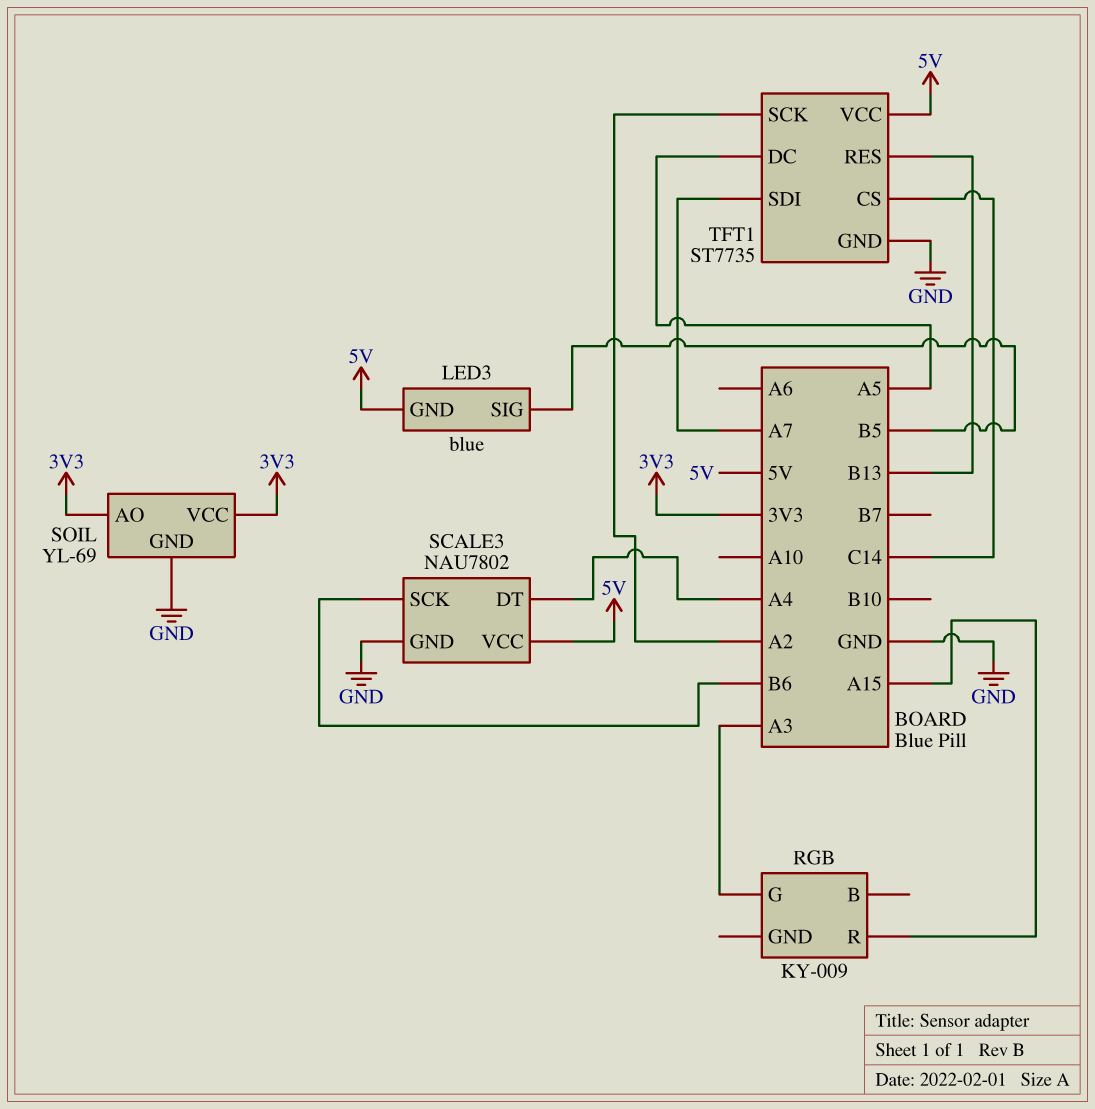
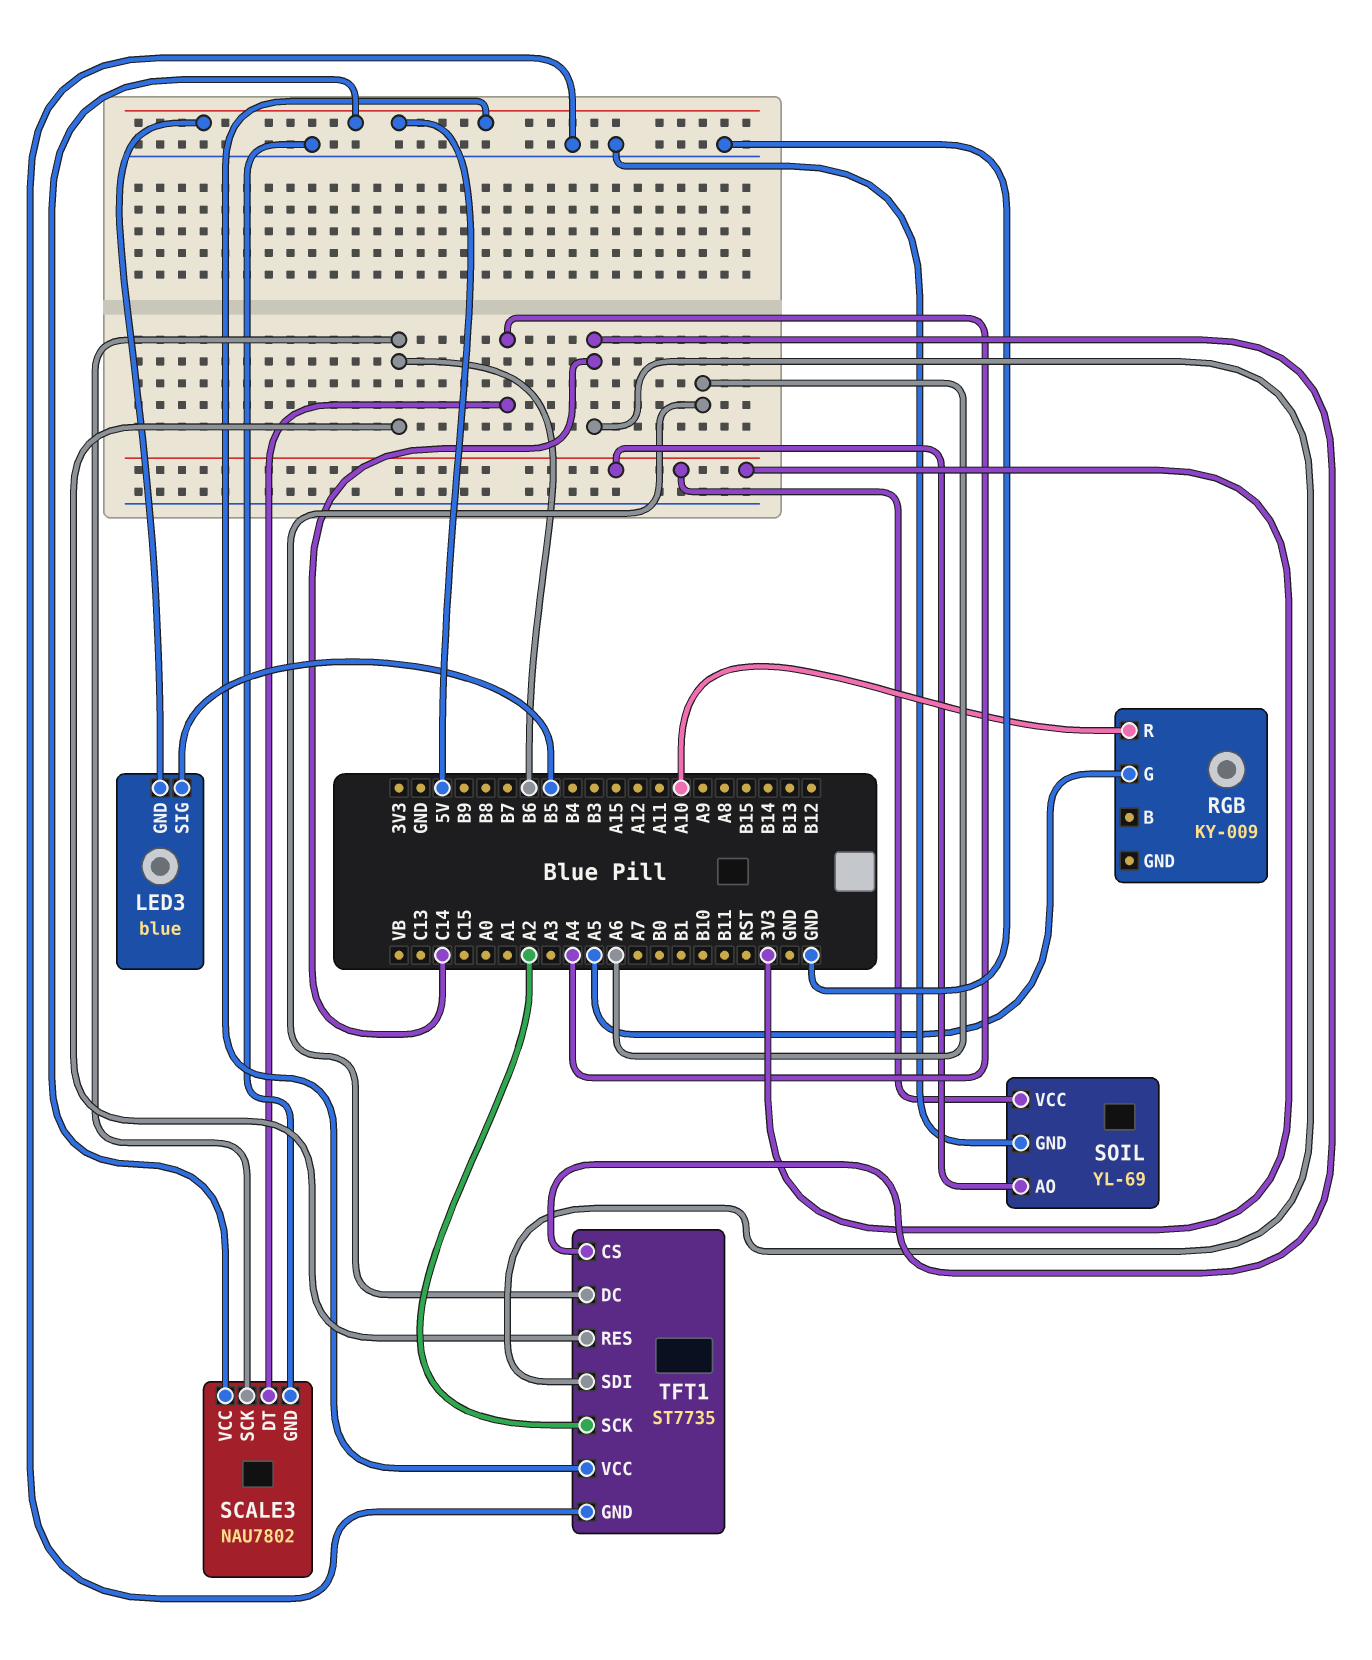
RGB pin G: A3 -> A5
RGB pin R: A15 -> A10
TFT1 pin DC: A5 -> A6
TFT1 pin RES: B13 -> B6
TFT1 pin SDI: A7 -> C14

